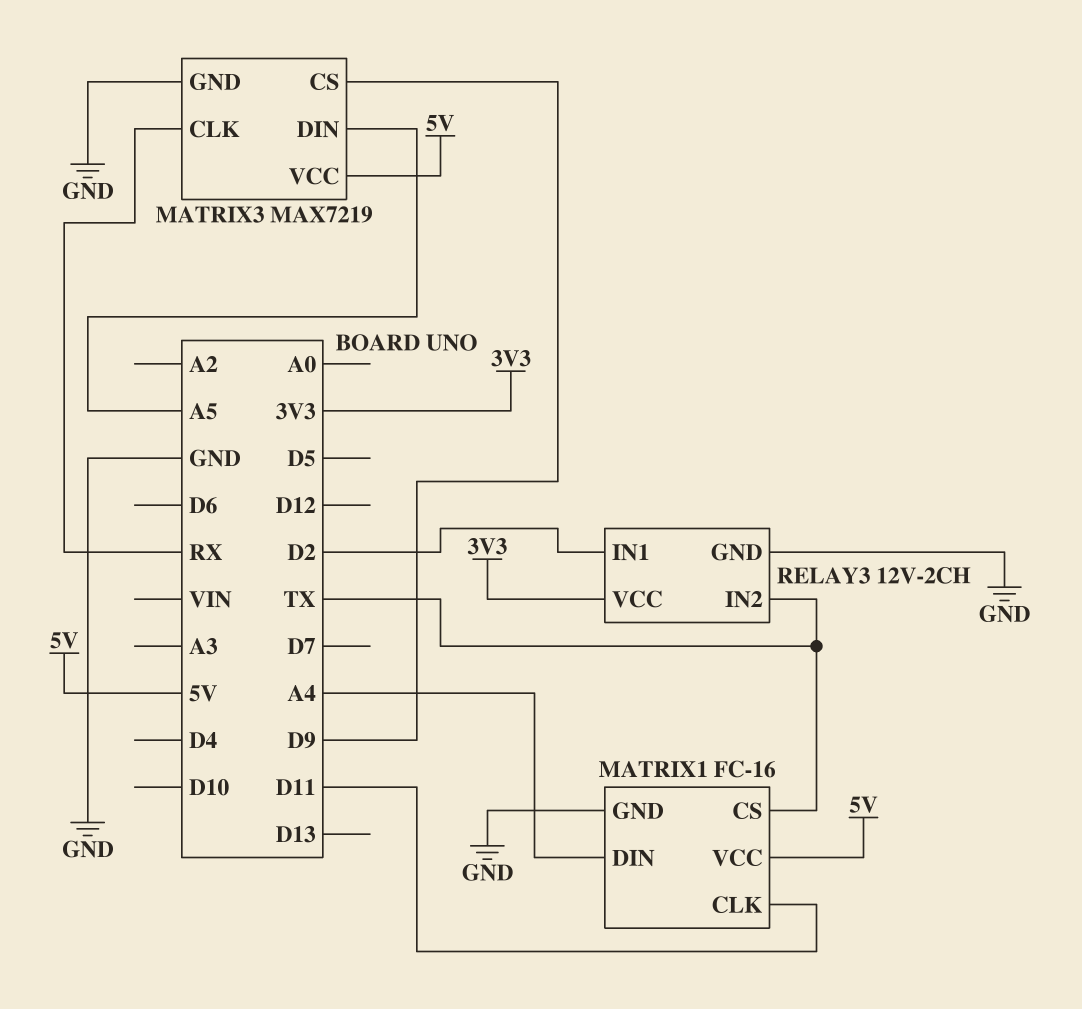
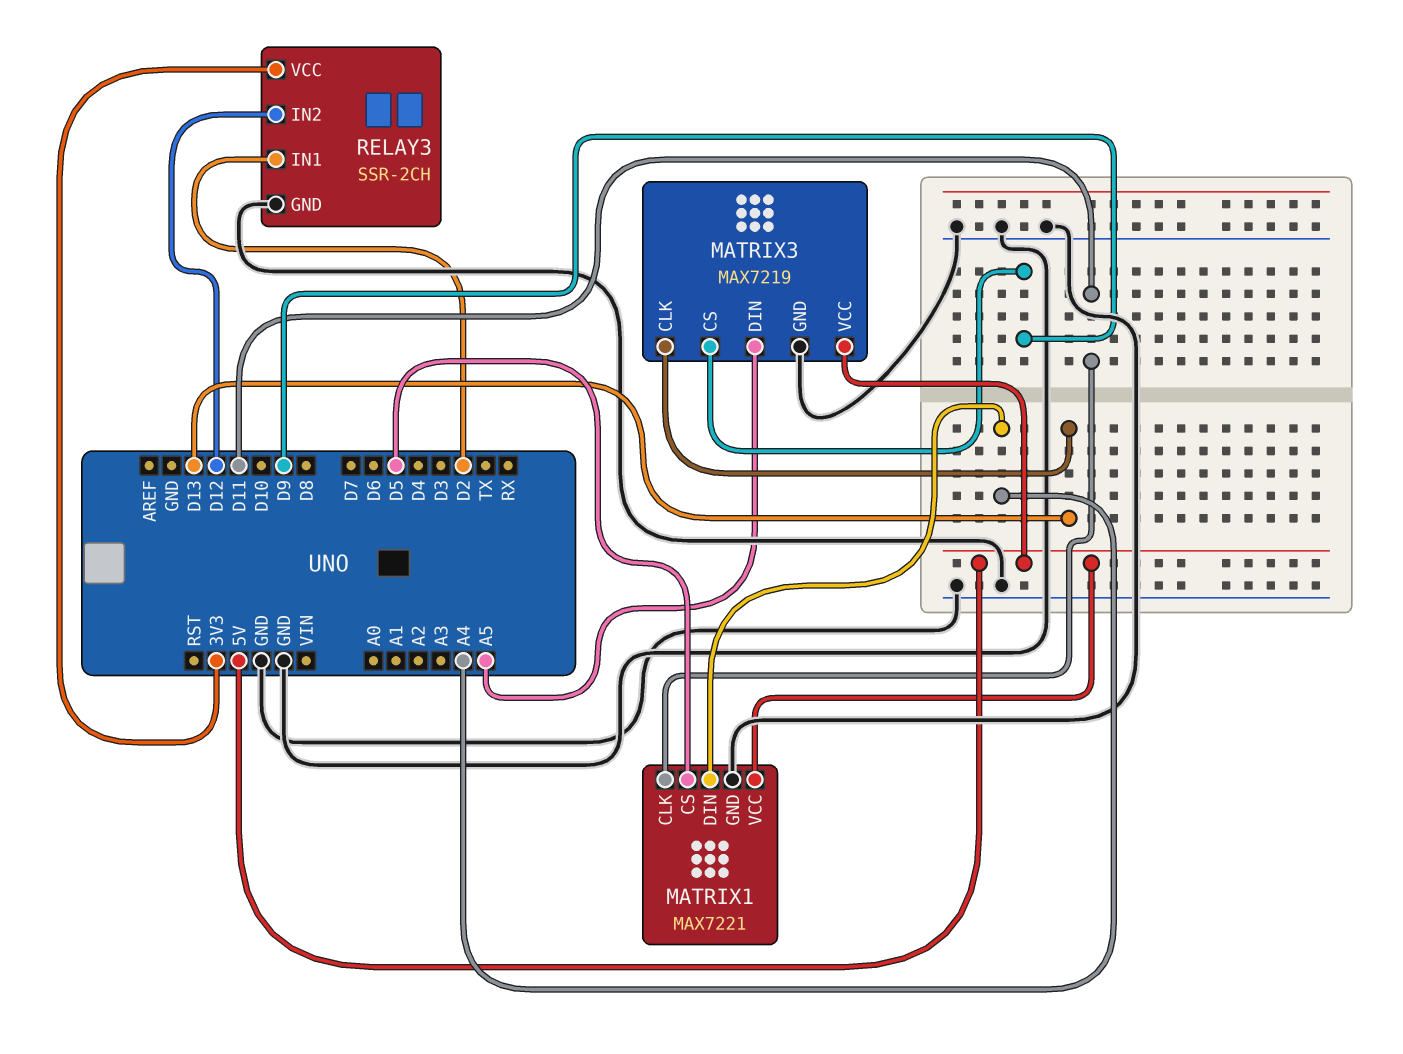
MATRIX1: FC-16 -> MAX7221
MATRIX1 pin CS: TX -> D5
MATRIX3 pin CLK: RX -> D13
RELAY3: 12V-2CH -> SSR-2CH
RELAY3 pin IN2: TX -> D12

